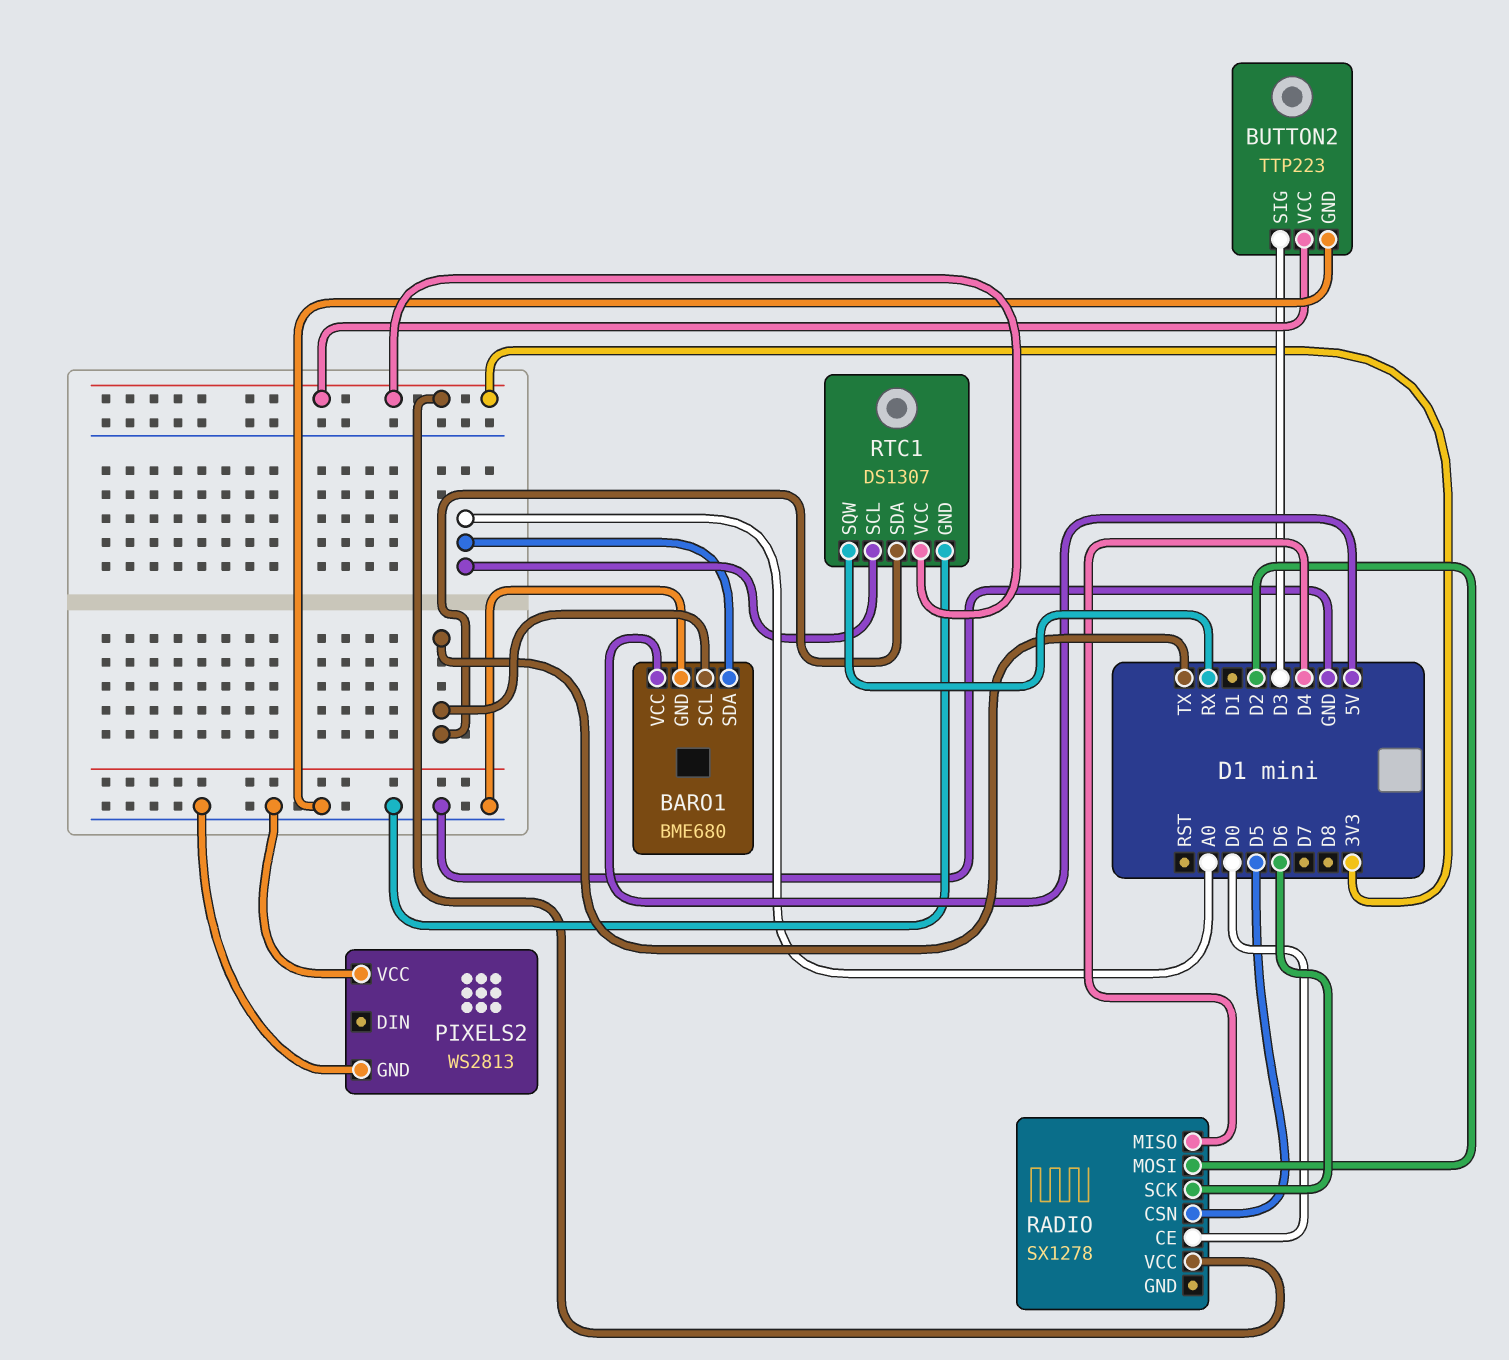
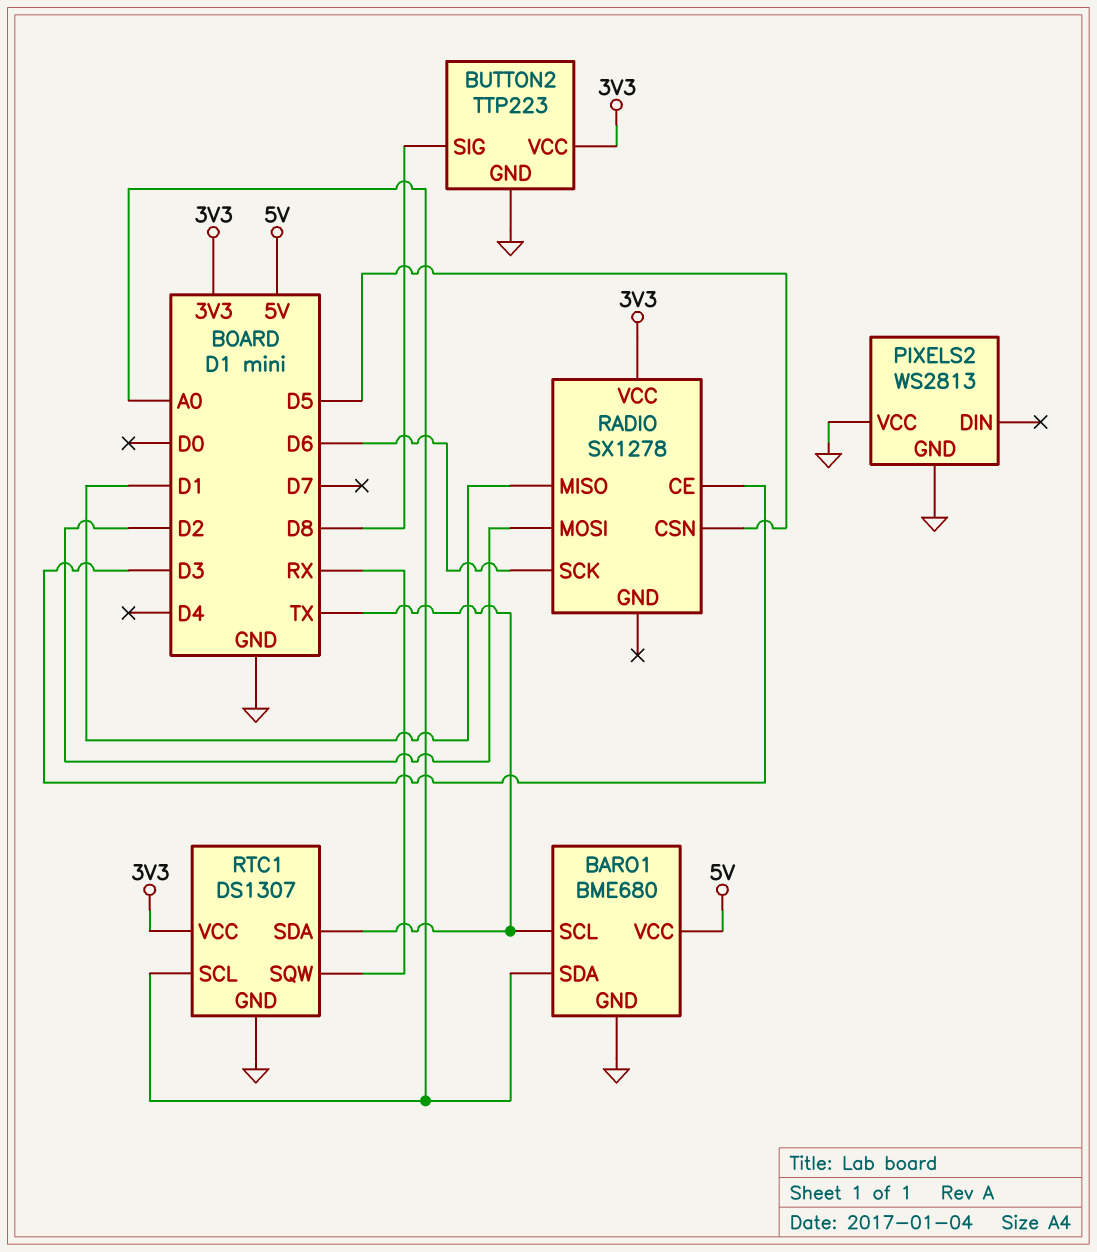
BUTTON2 pin SIG: D3 -> D8
RADIO pin CE: D0 -> D3
RADIO pin MISO: D4 -> D1

